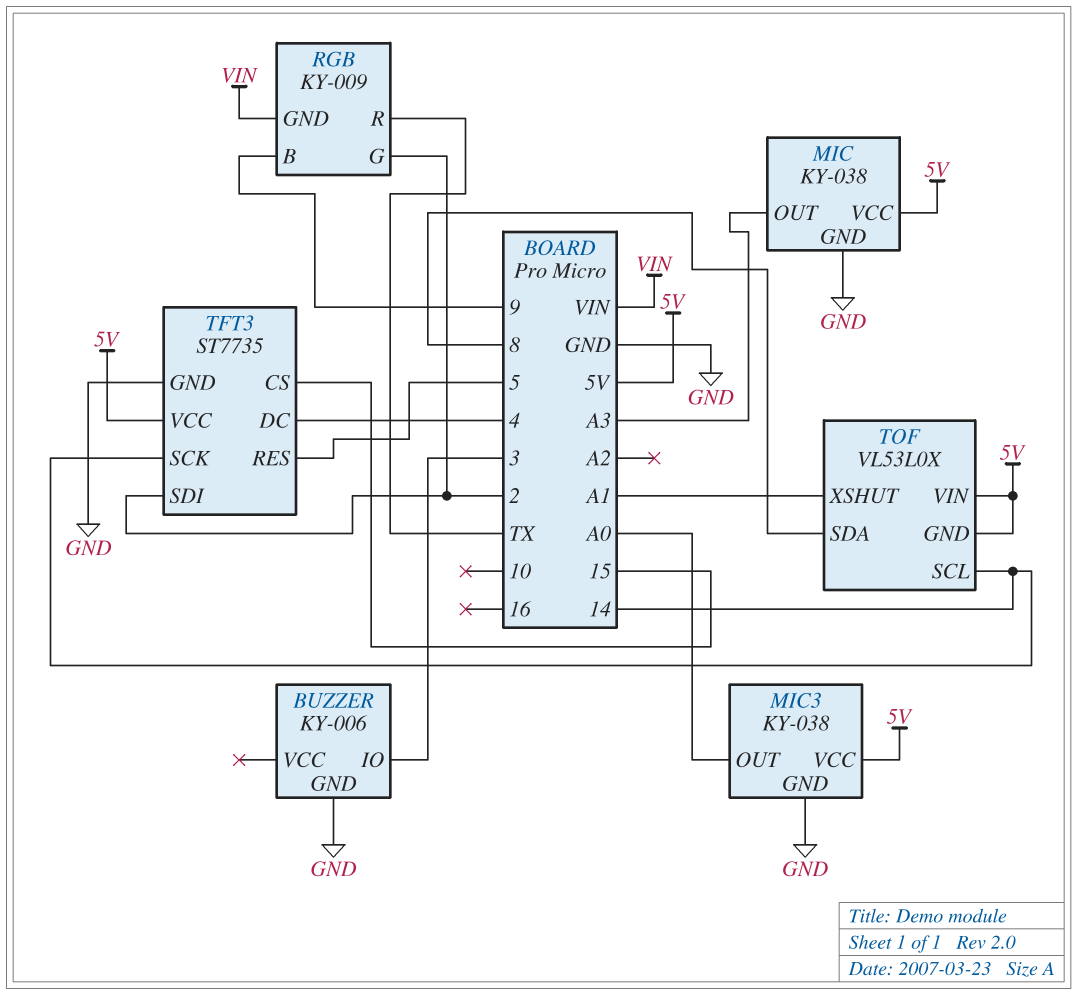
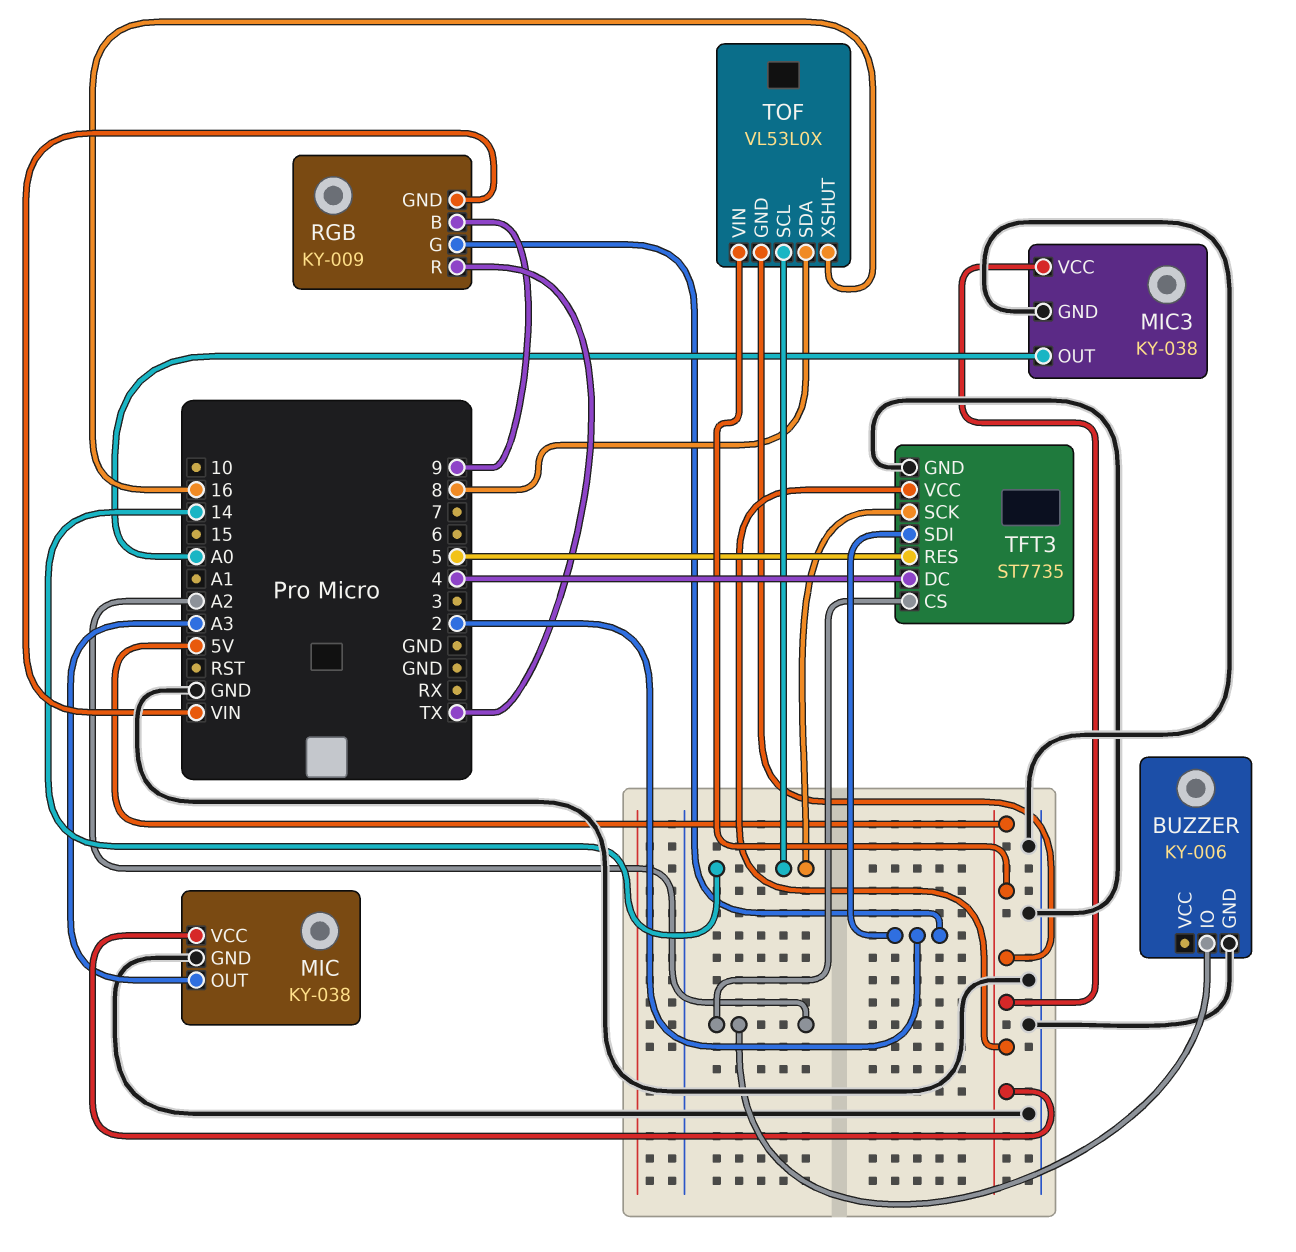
BUZZER pin IO: 3 -> A2
TFT3 pin CS: 15 -> A2
TOF pin XSHUT: A1 -> 16

